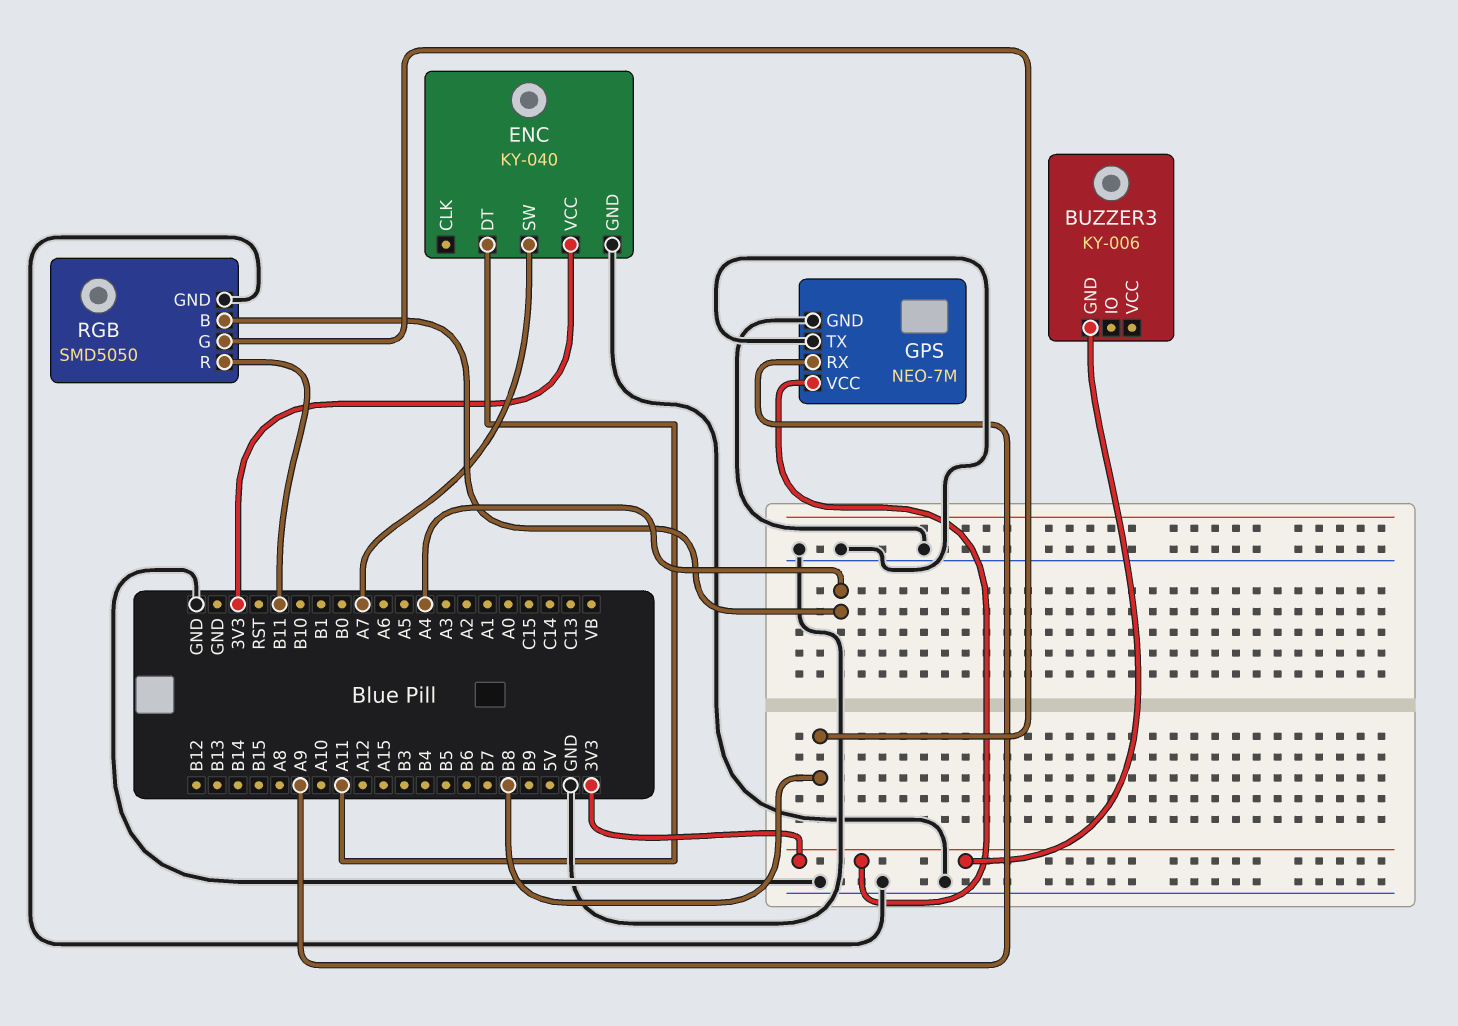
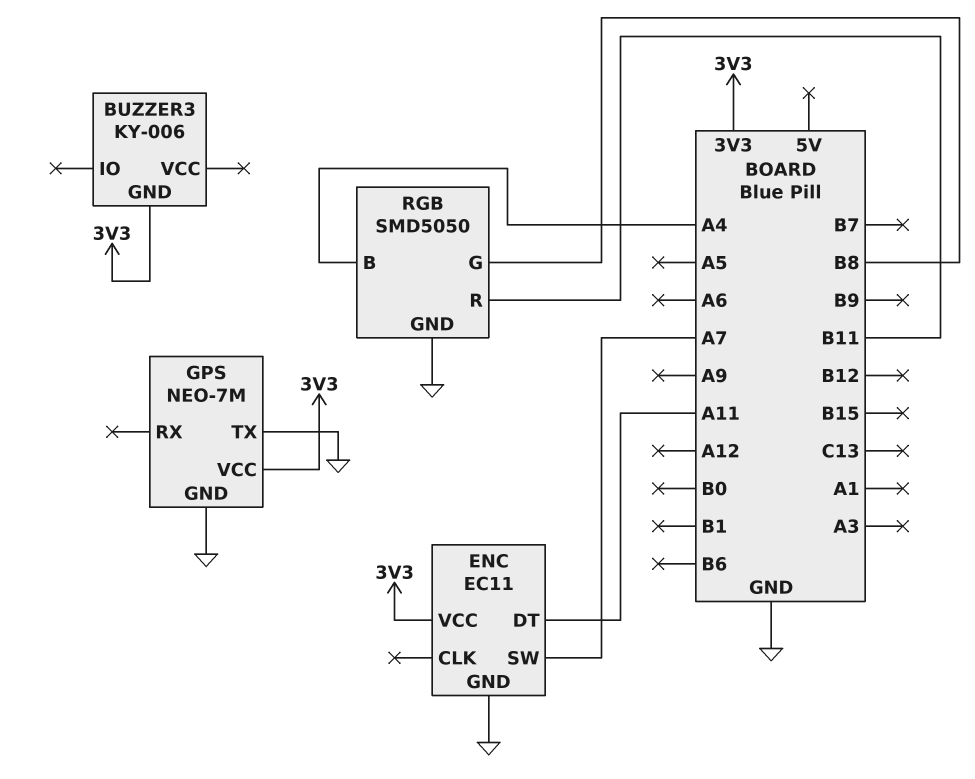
ENC: KY-040 -> EC11
GPS pin RX: A9 -> none

